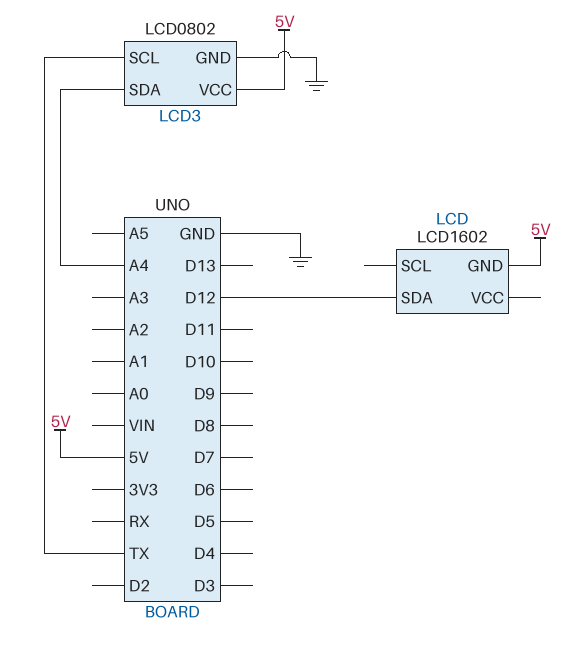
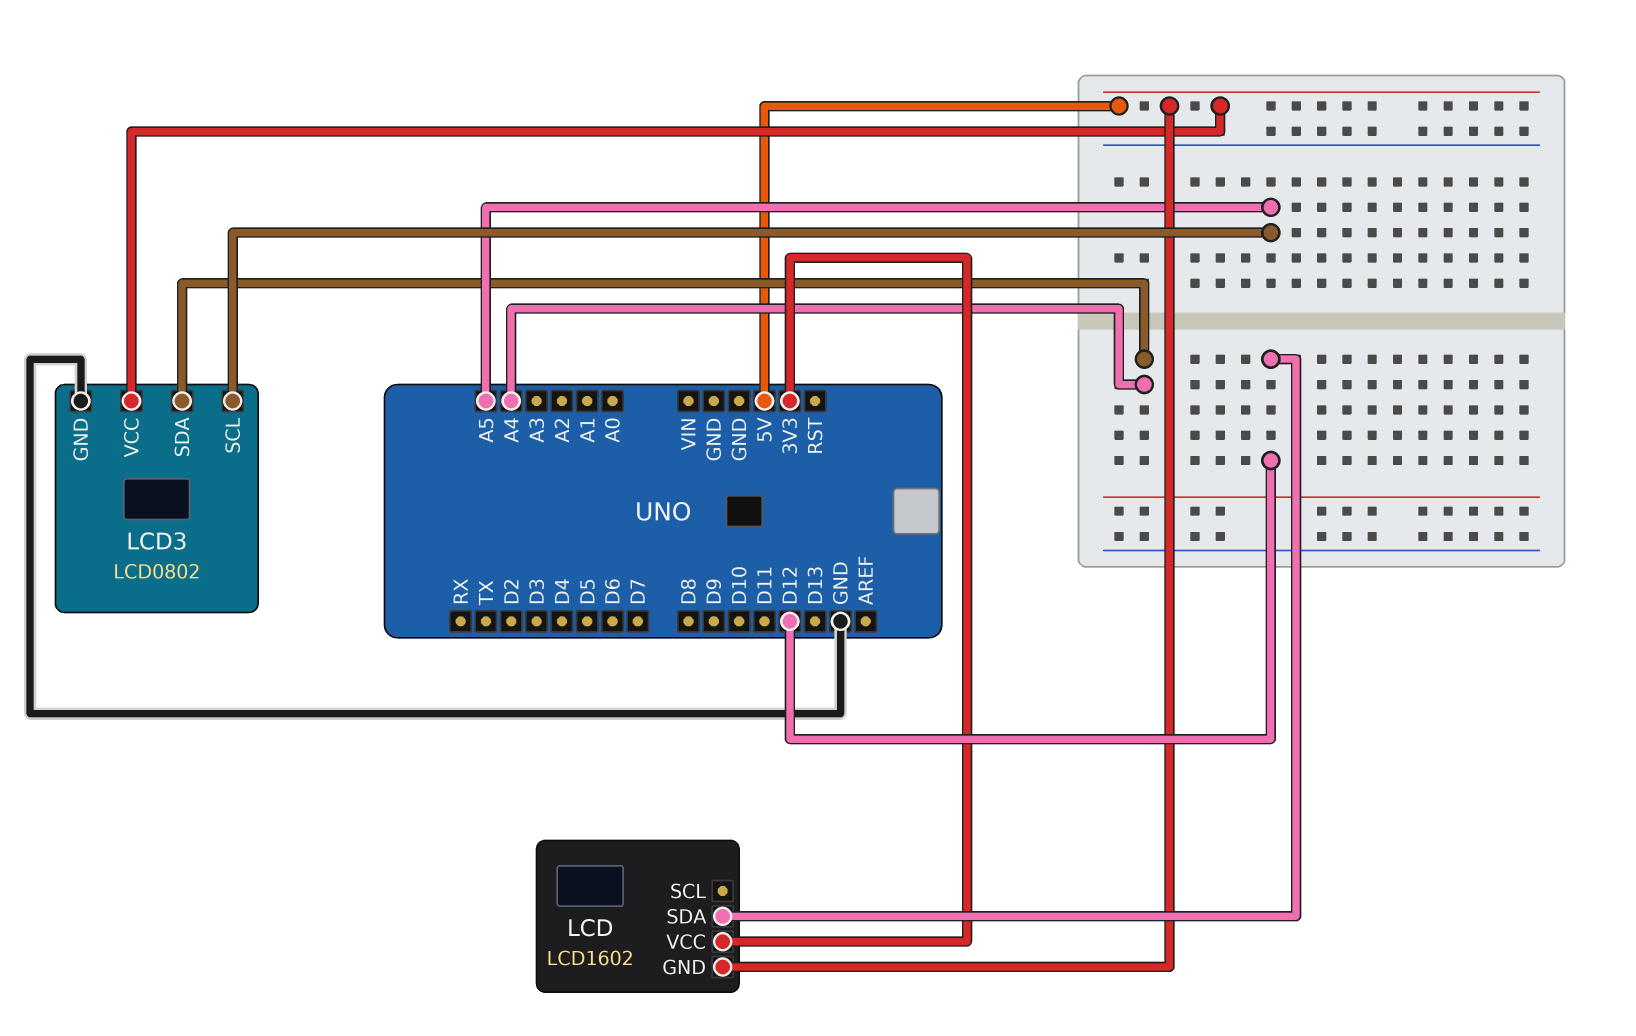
LCD pin VCC: none -> 3V3
LCD3 pin SCL: TX -> A5

